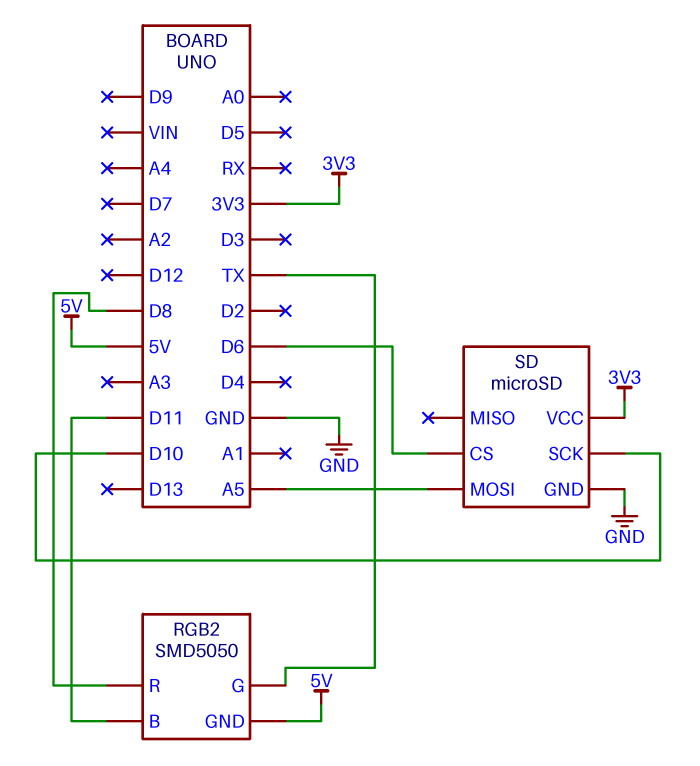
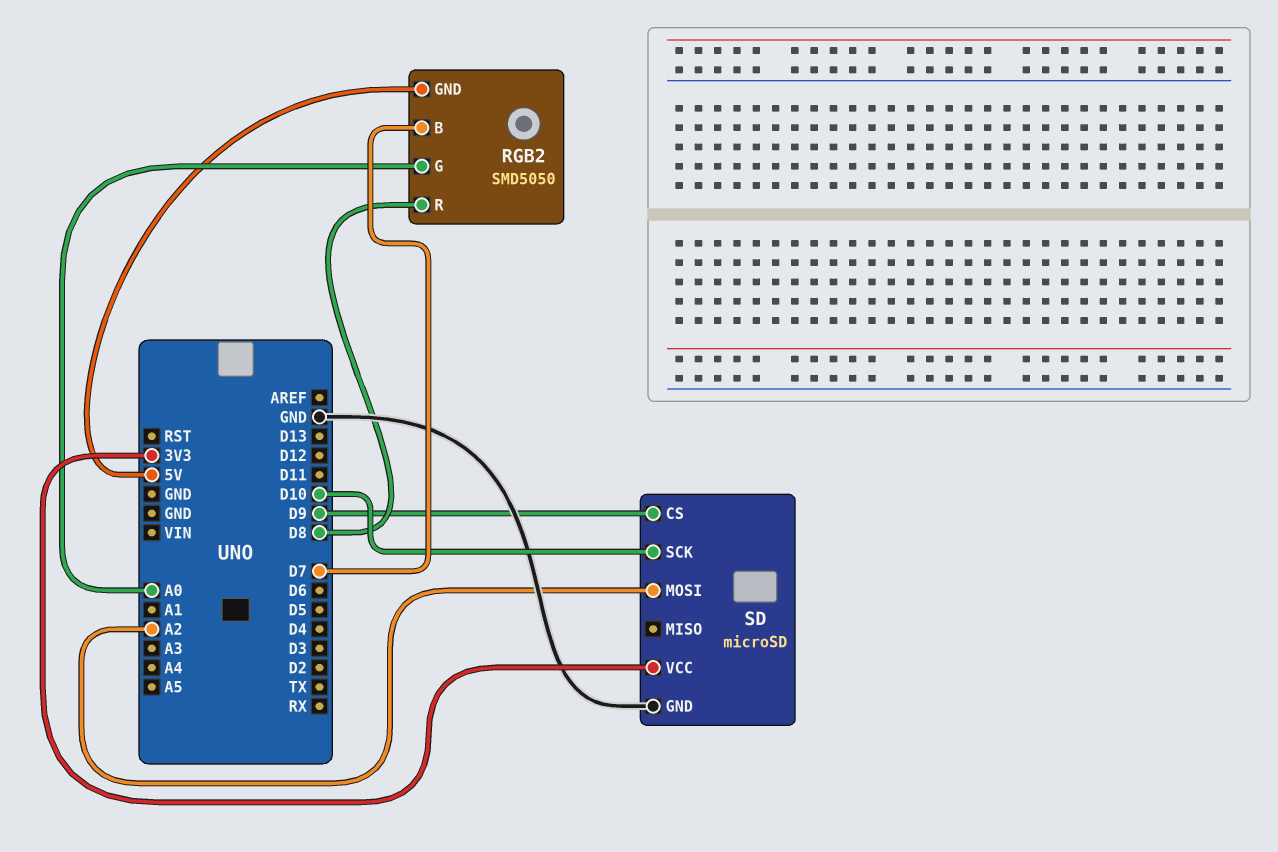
RGB2 pin B: D11 -> D7
RGB2 pin G: TX -> A0
SD pin CS: D6 -> D9
SD pin MOSI: A5 -> A2

